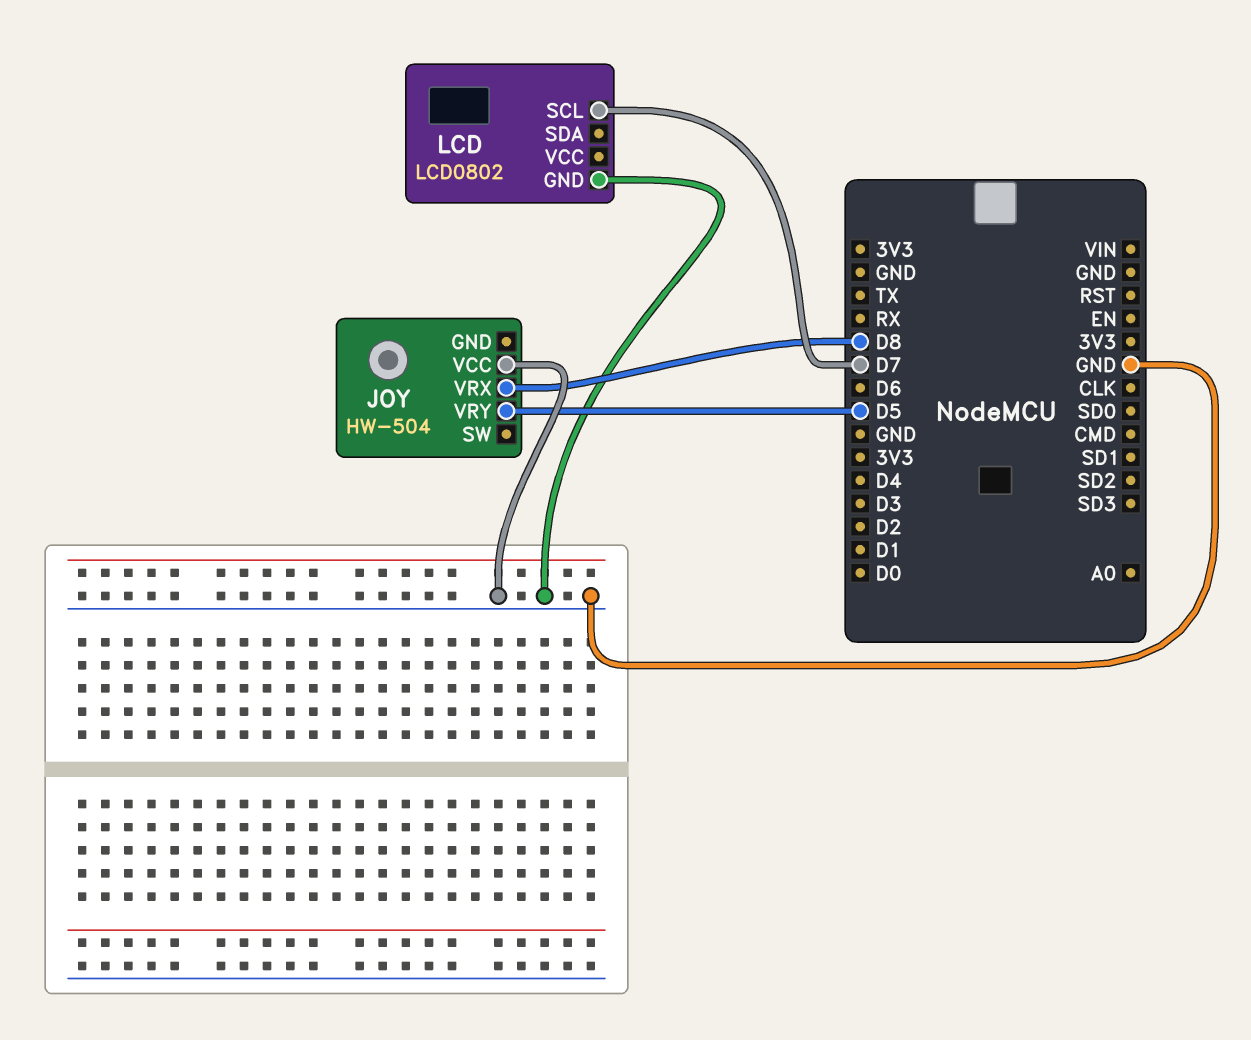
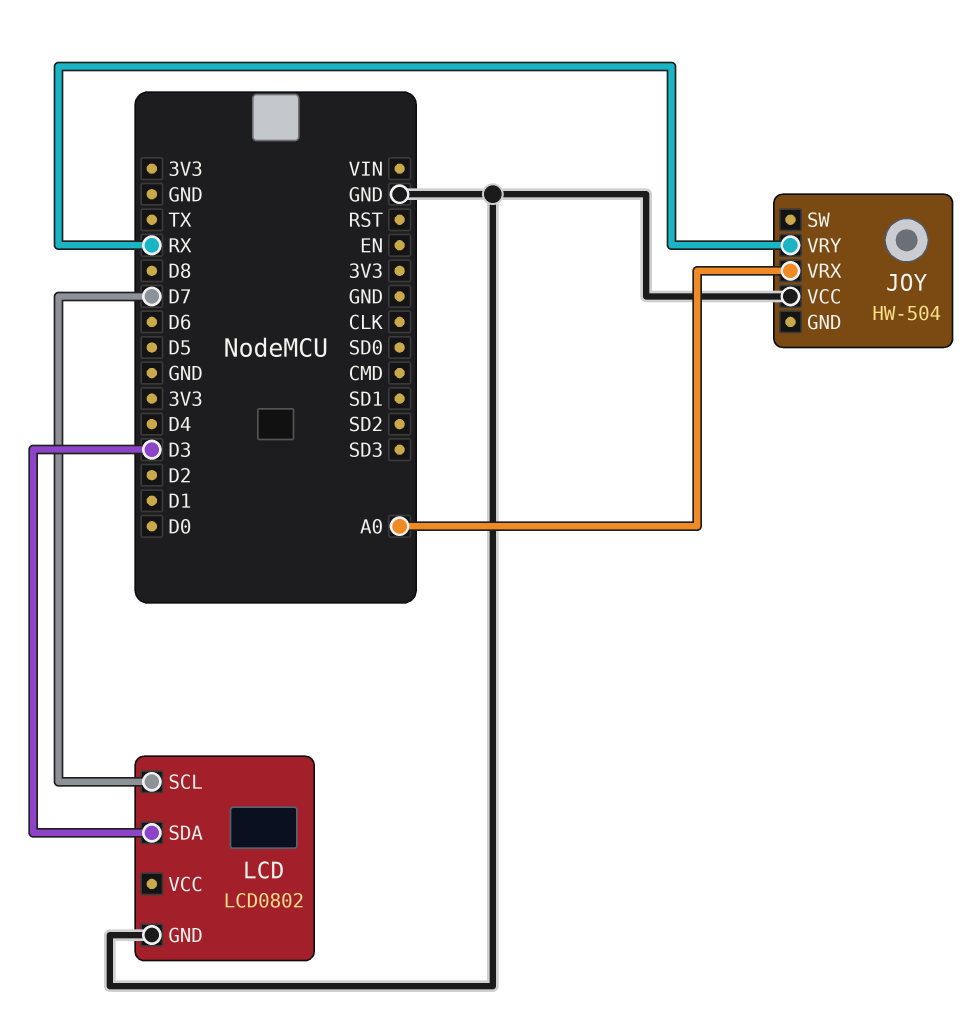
JOY pin VRX: D8 -> A0
JOY pin VRY: D5 -> RX
LCD pin SDA: none -> D3

